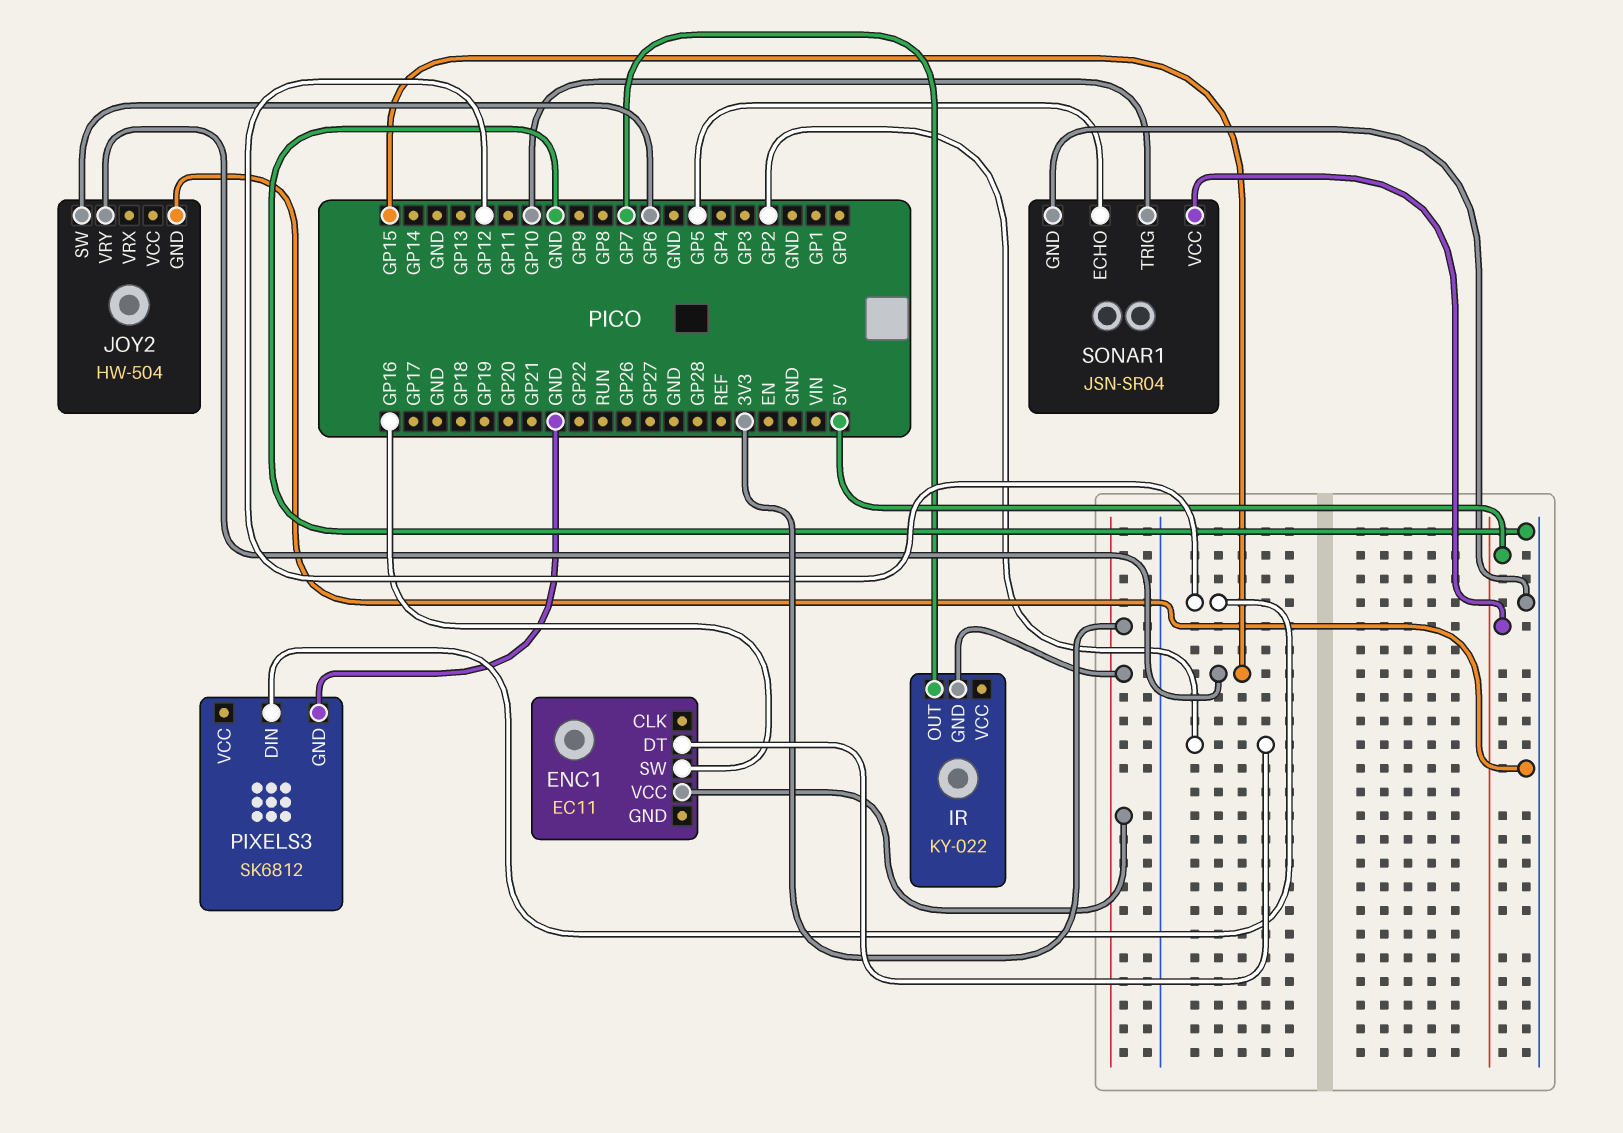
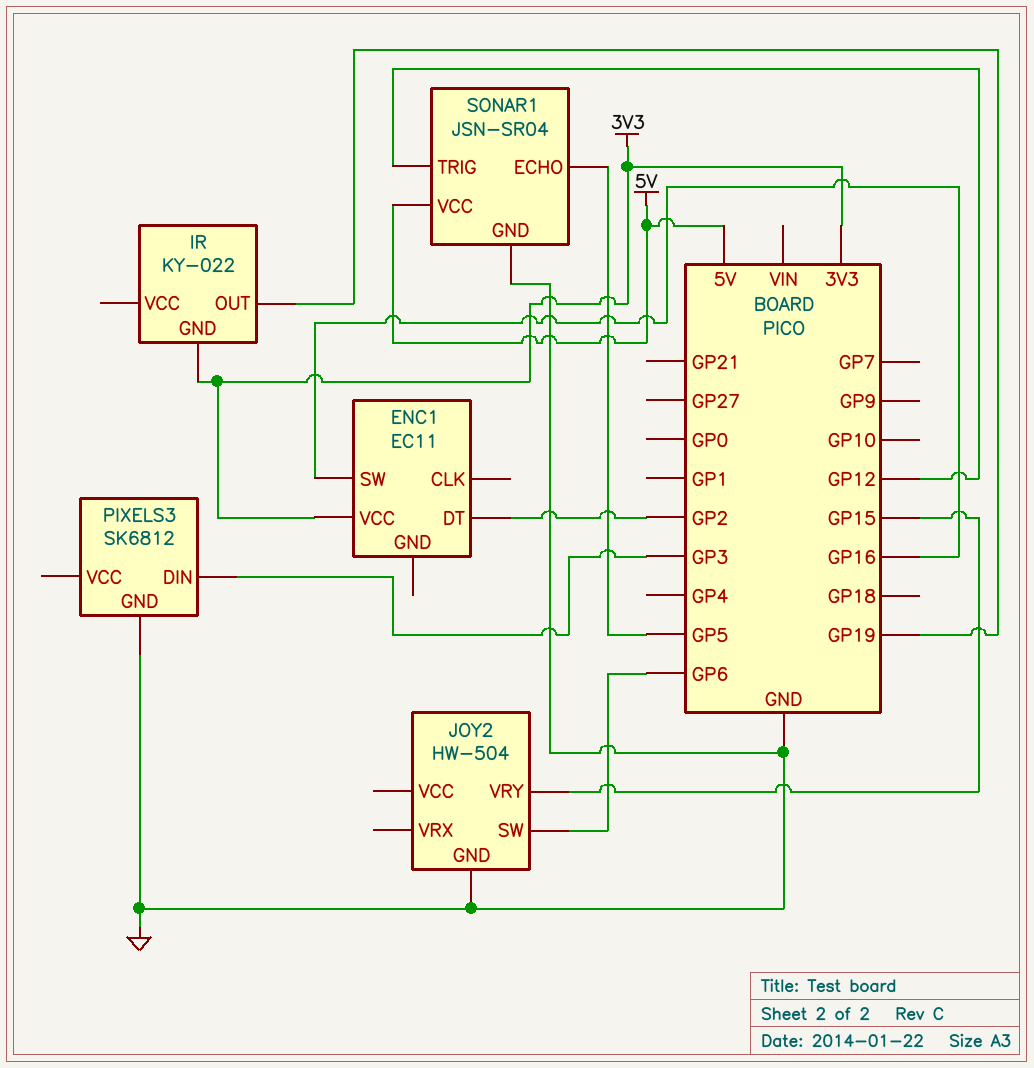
IR pin OUT: GP7 -> GP19
PIXELS3 pin DIN: GP12 -> GP3
SONAR1 pin TRIG: GP10 -> GP12

